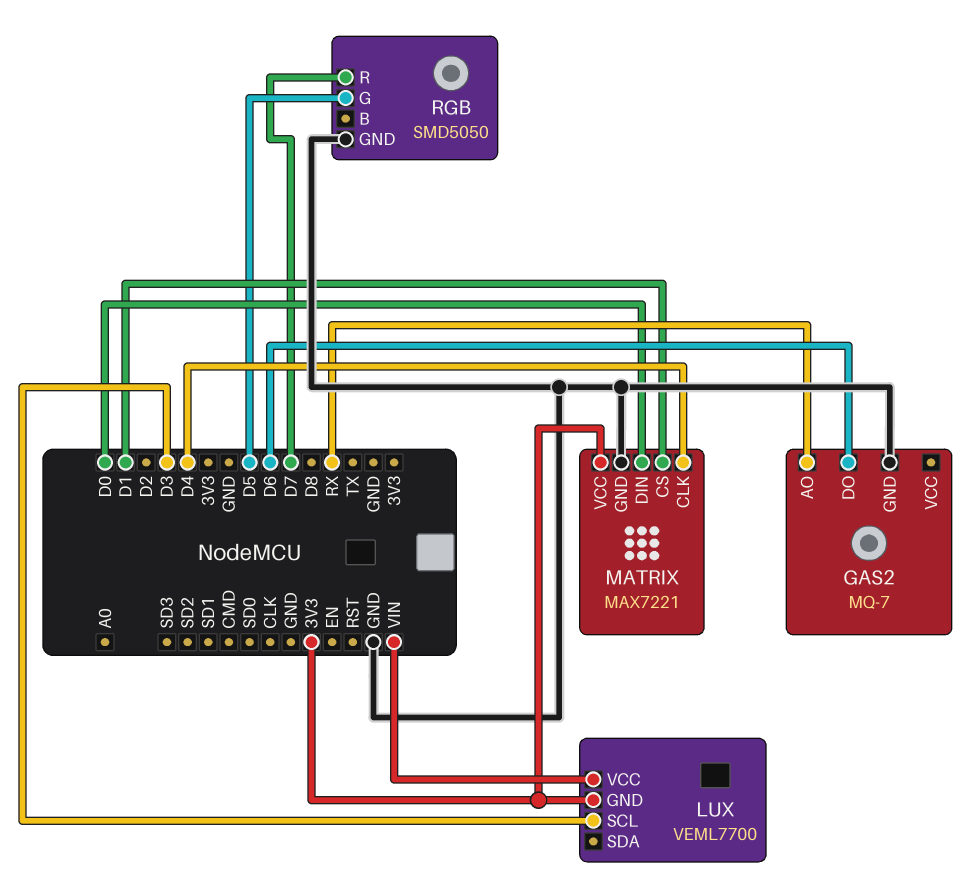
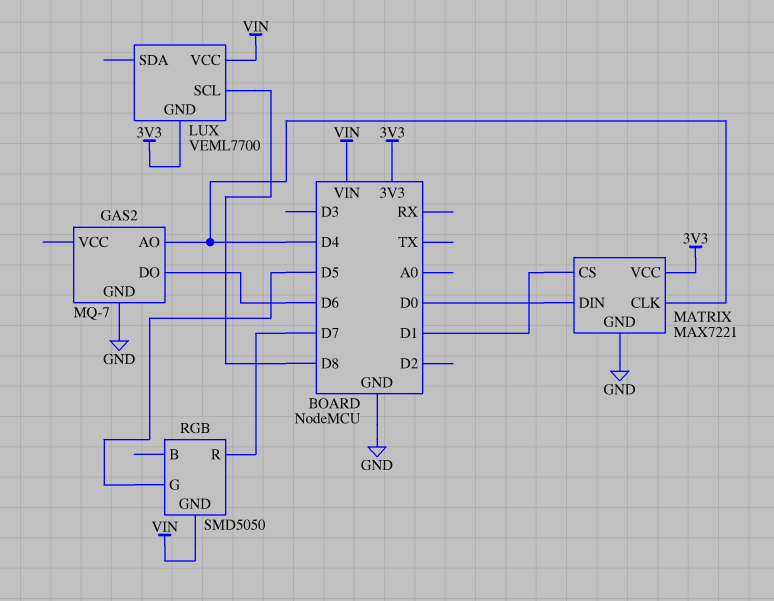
GAS2 pin AO: RX -> D4
LUX pin SCL: D3 -> D8
RGB pin GND: GND -> VIN

